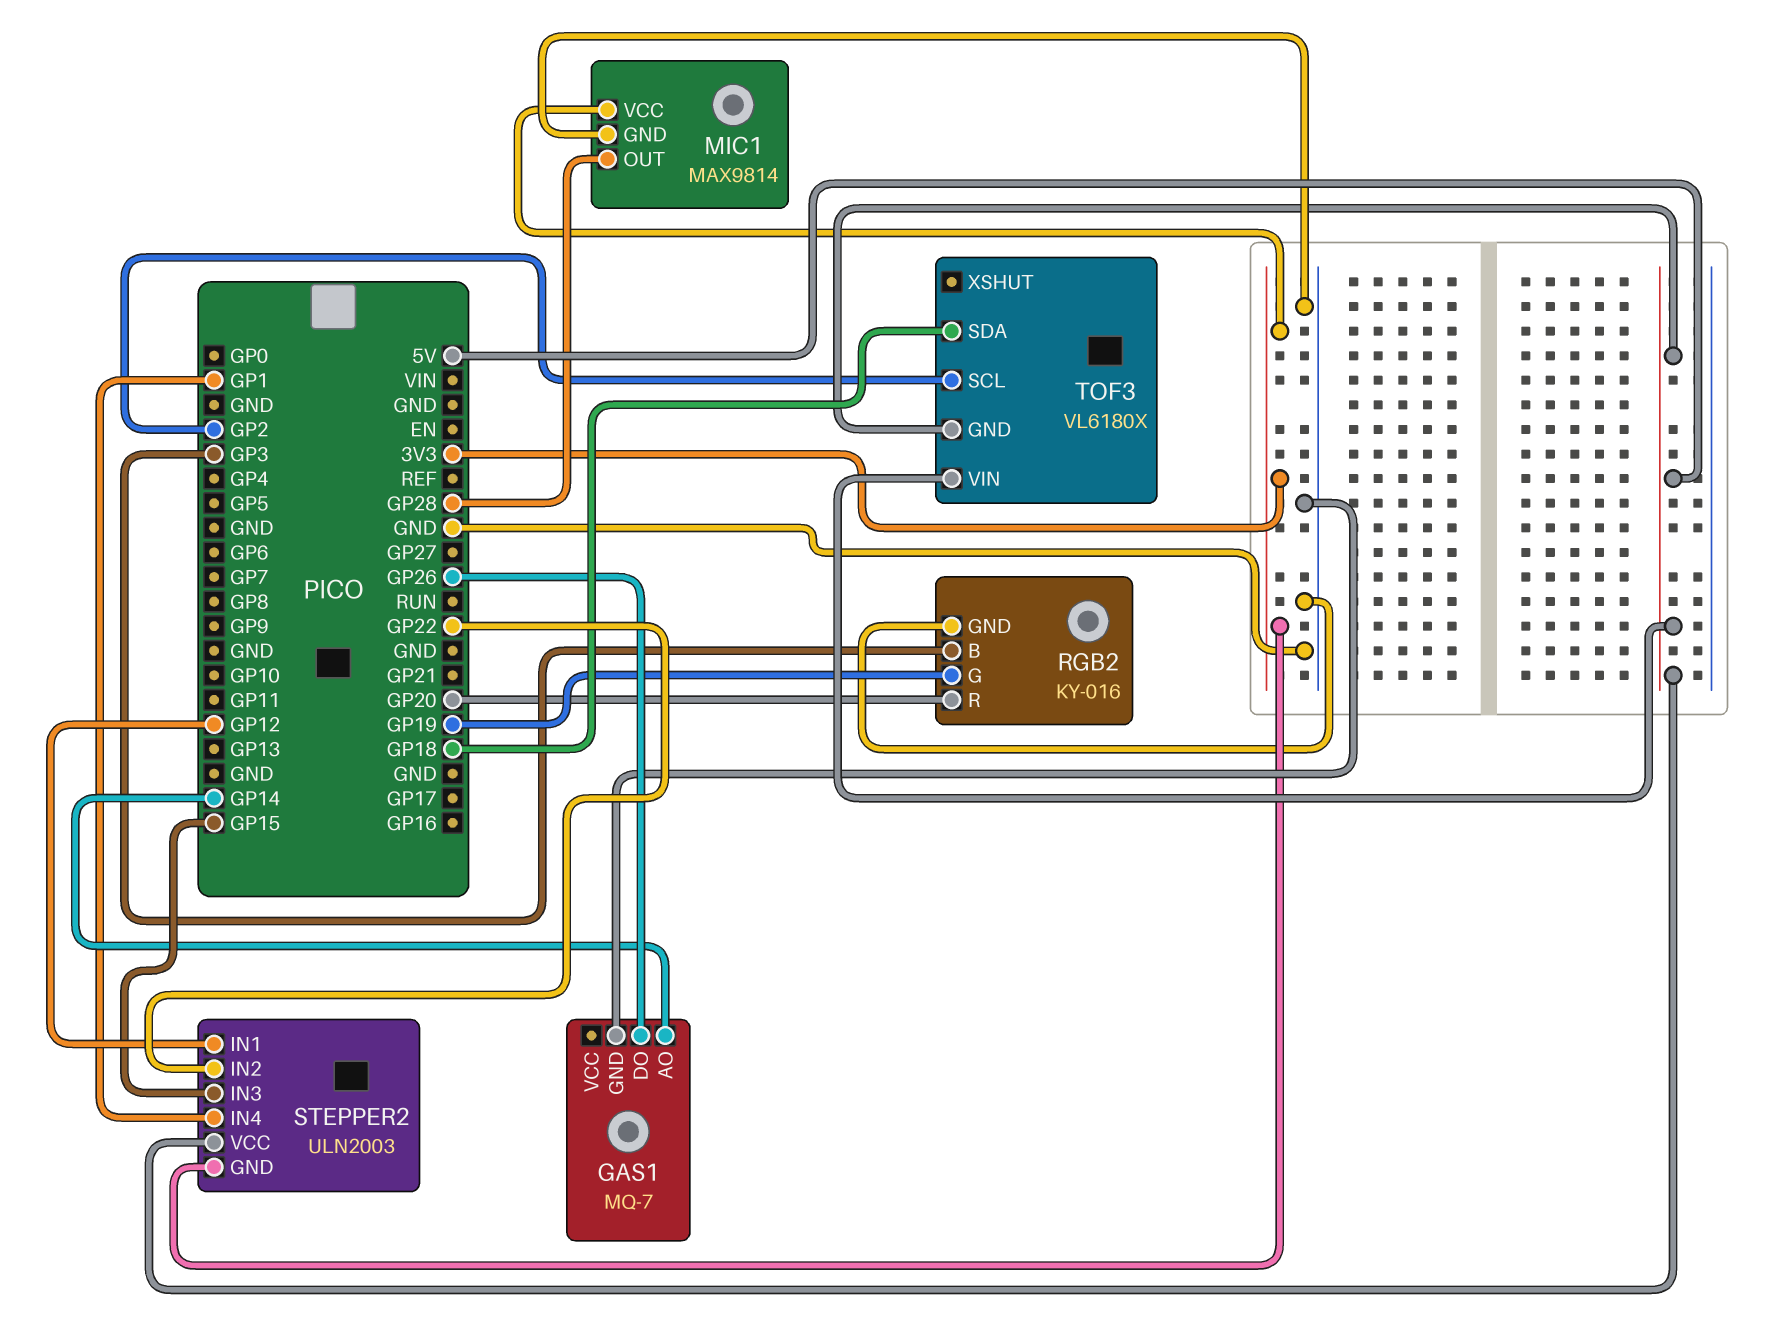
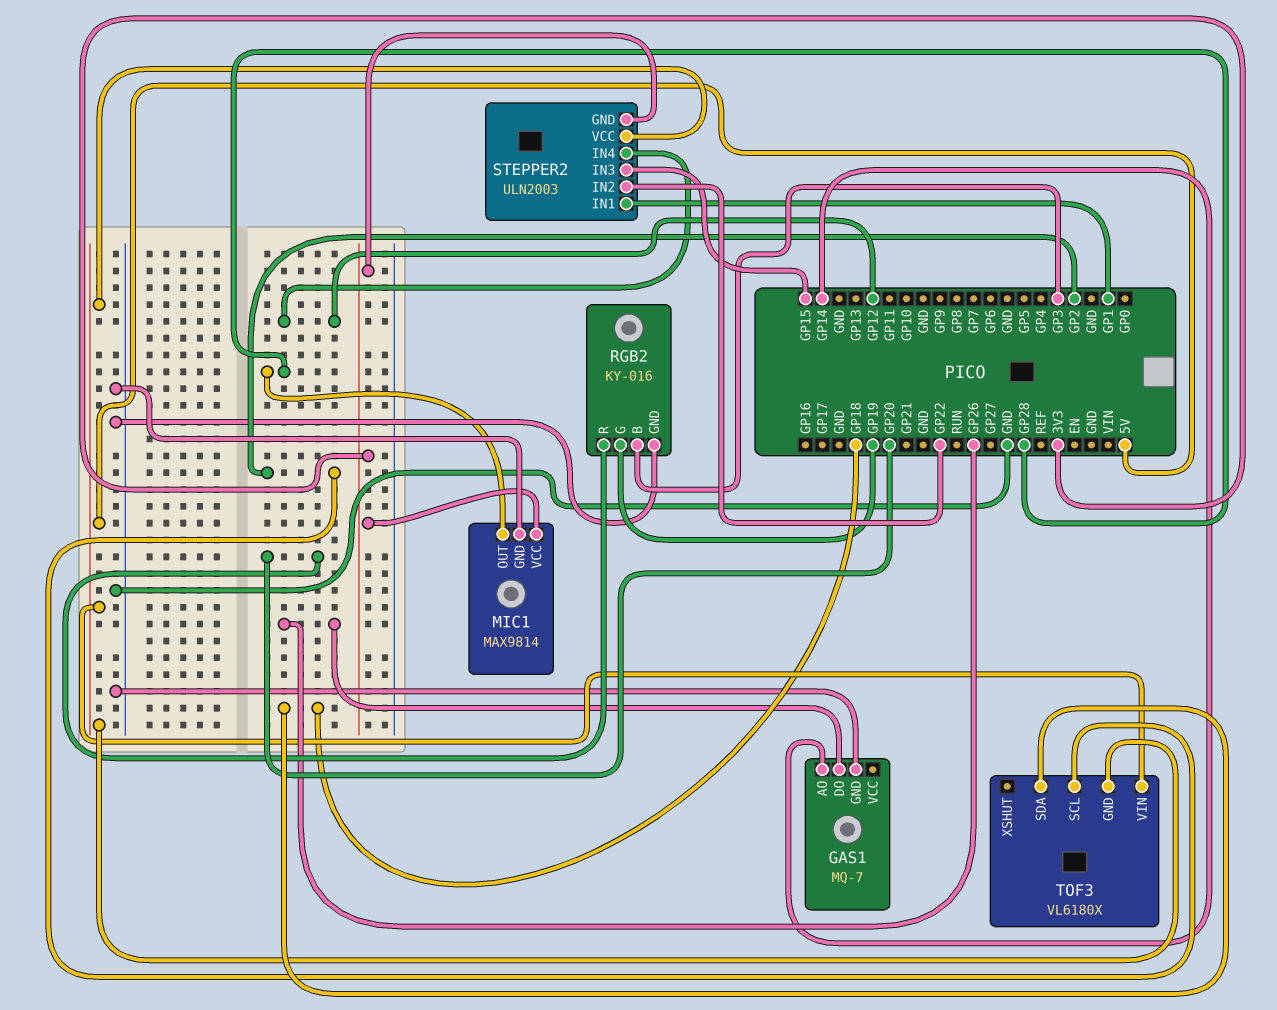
STEPPER2 pin IN1: GP12 -> GP1
STEPPER2 pin IN4: GP1 -> GP12

